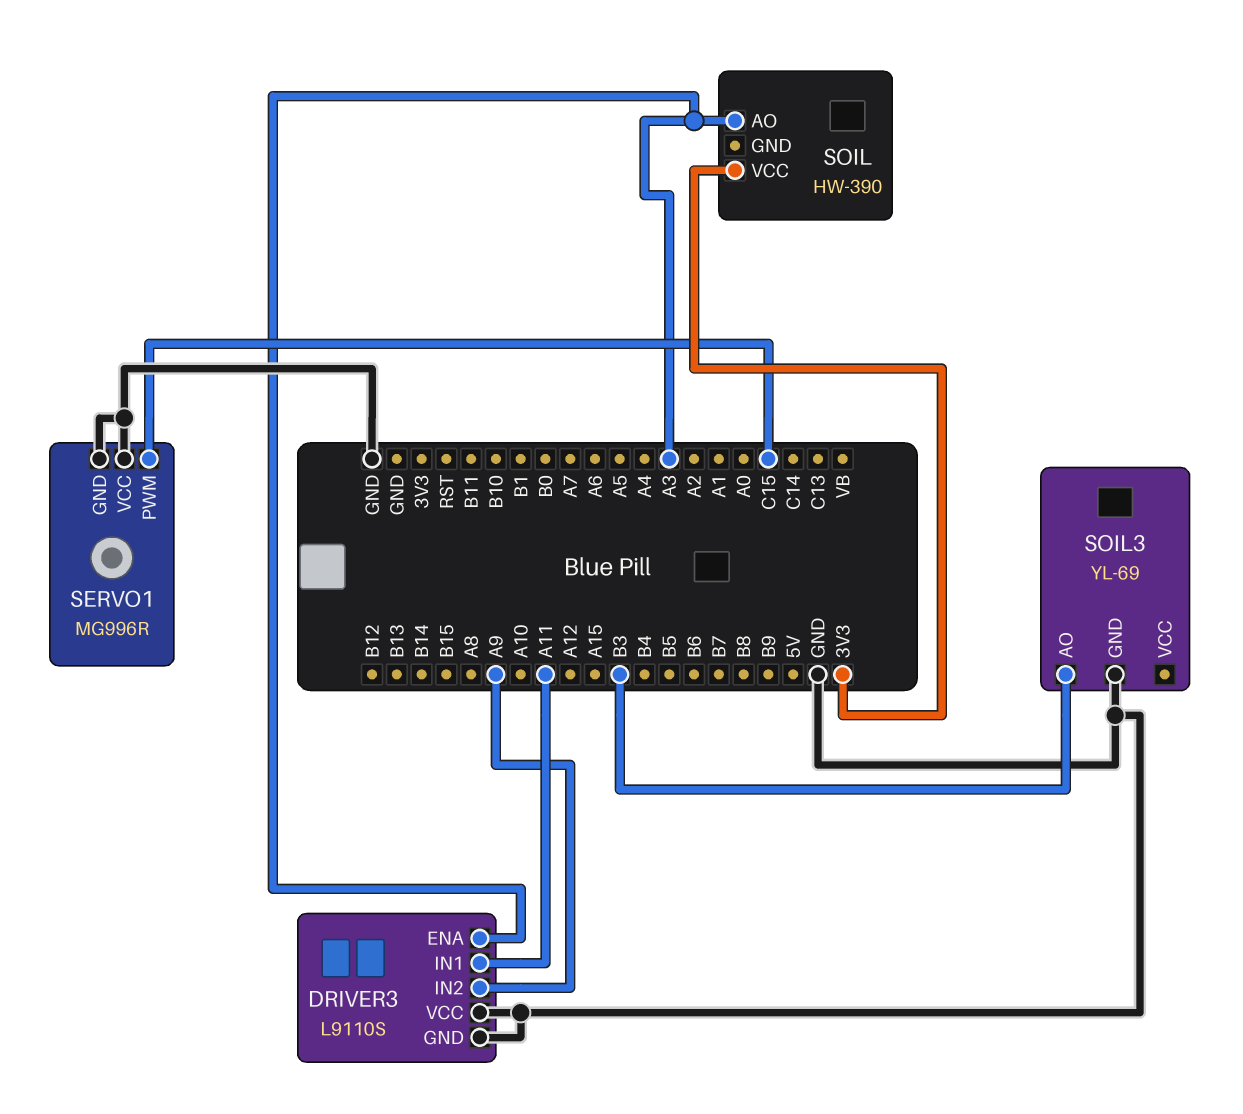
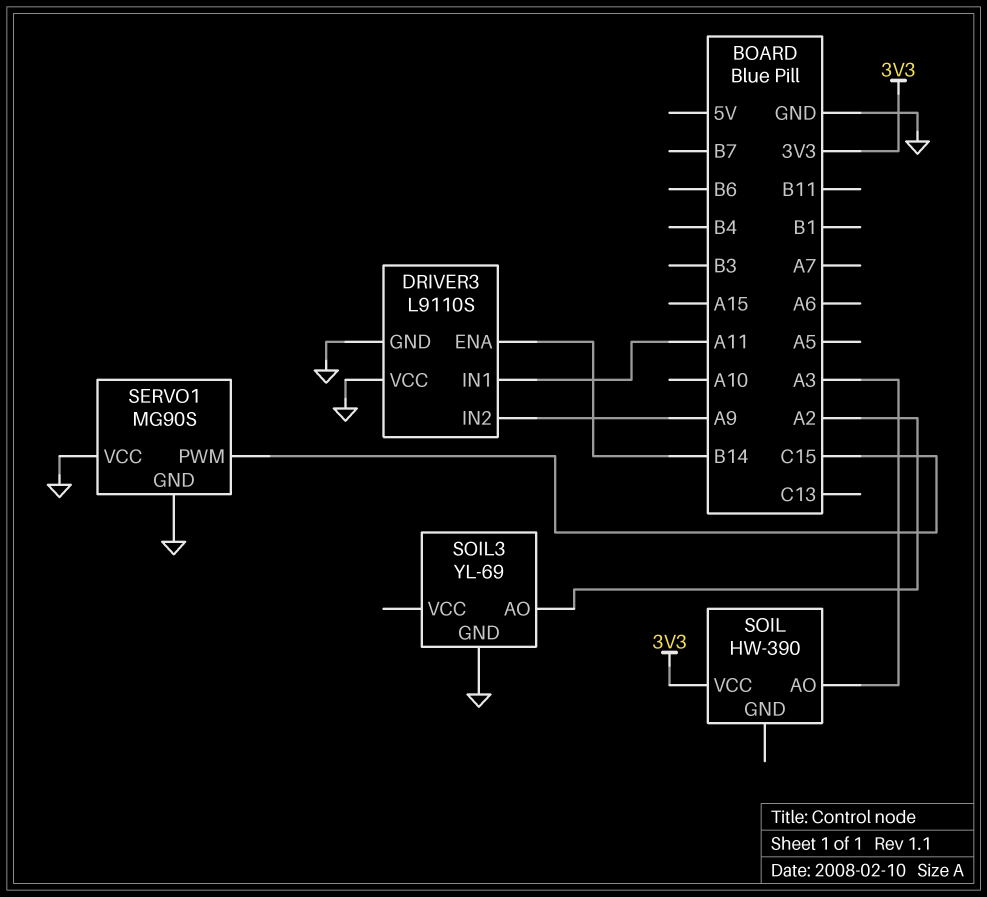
DRIVER3 pin ENA: A3 -> B14
SERVO1: MG996R -> MG90S
SOIL3 pin AO: B3 -> A2

